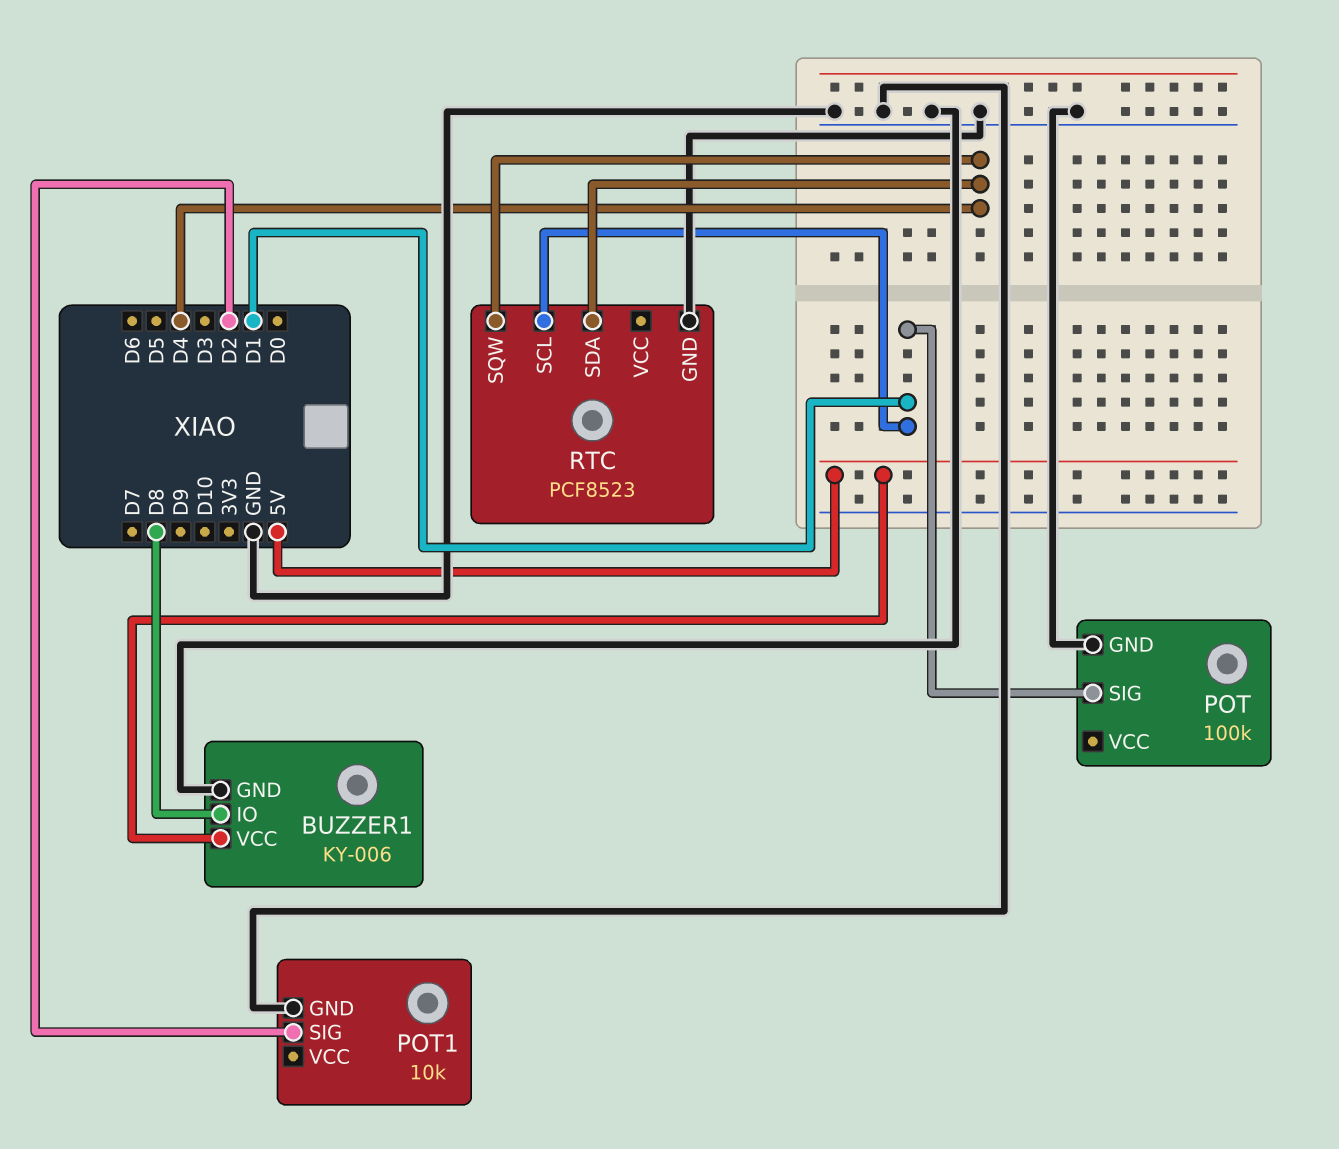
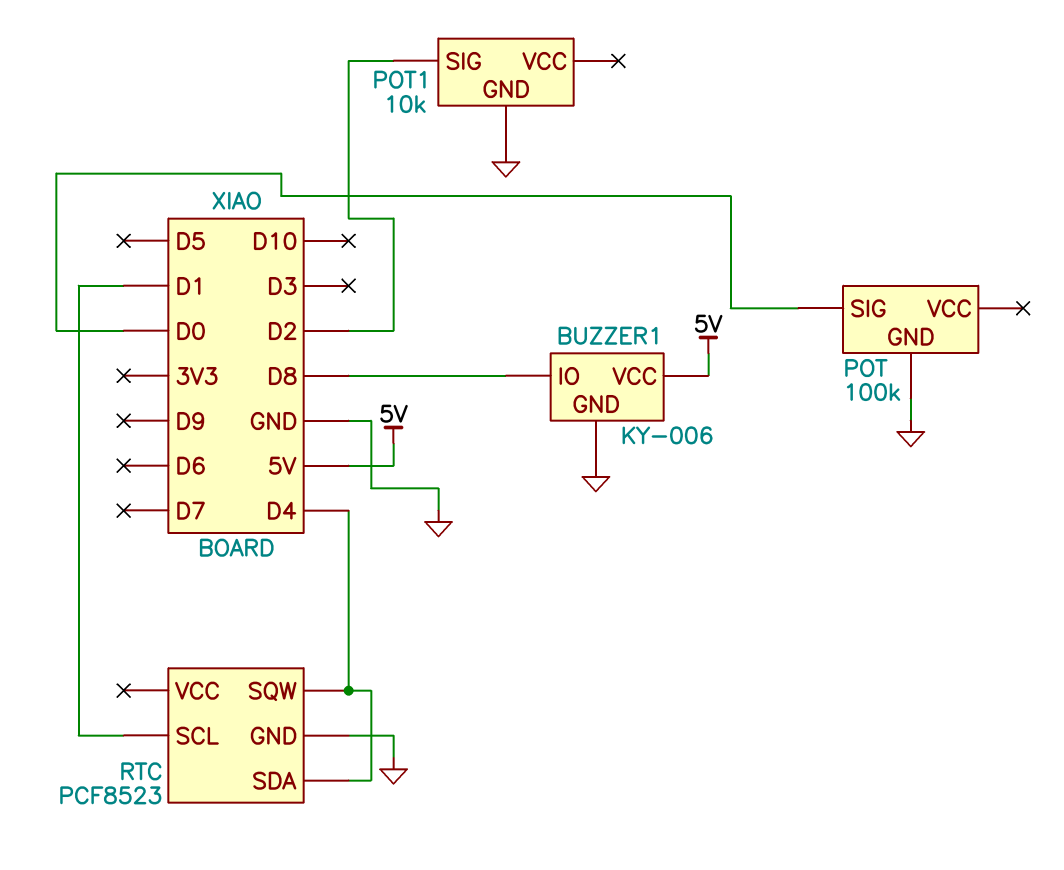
POT pin SIG: D1 -> D0

